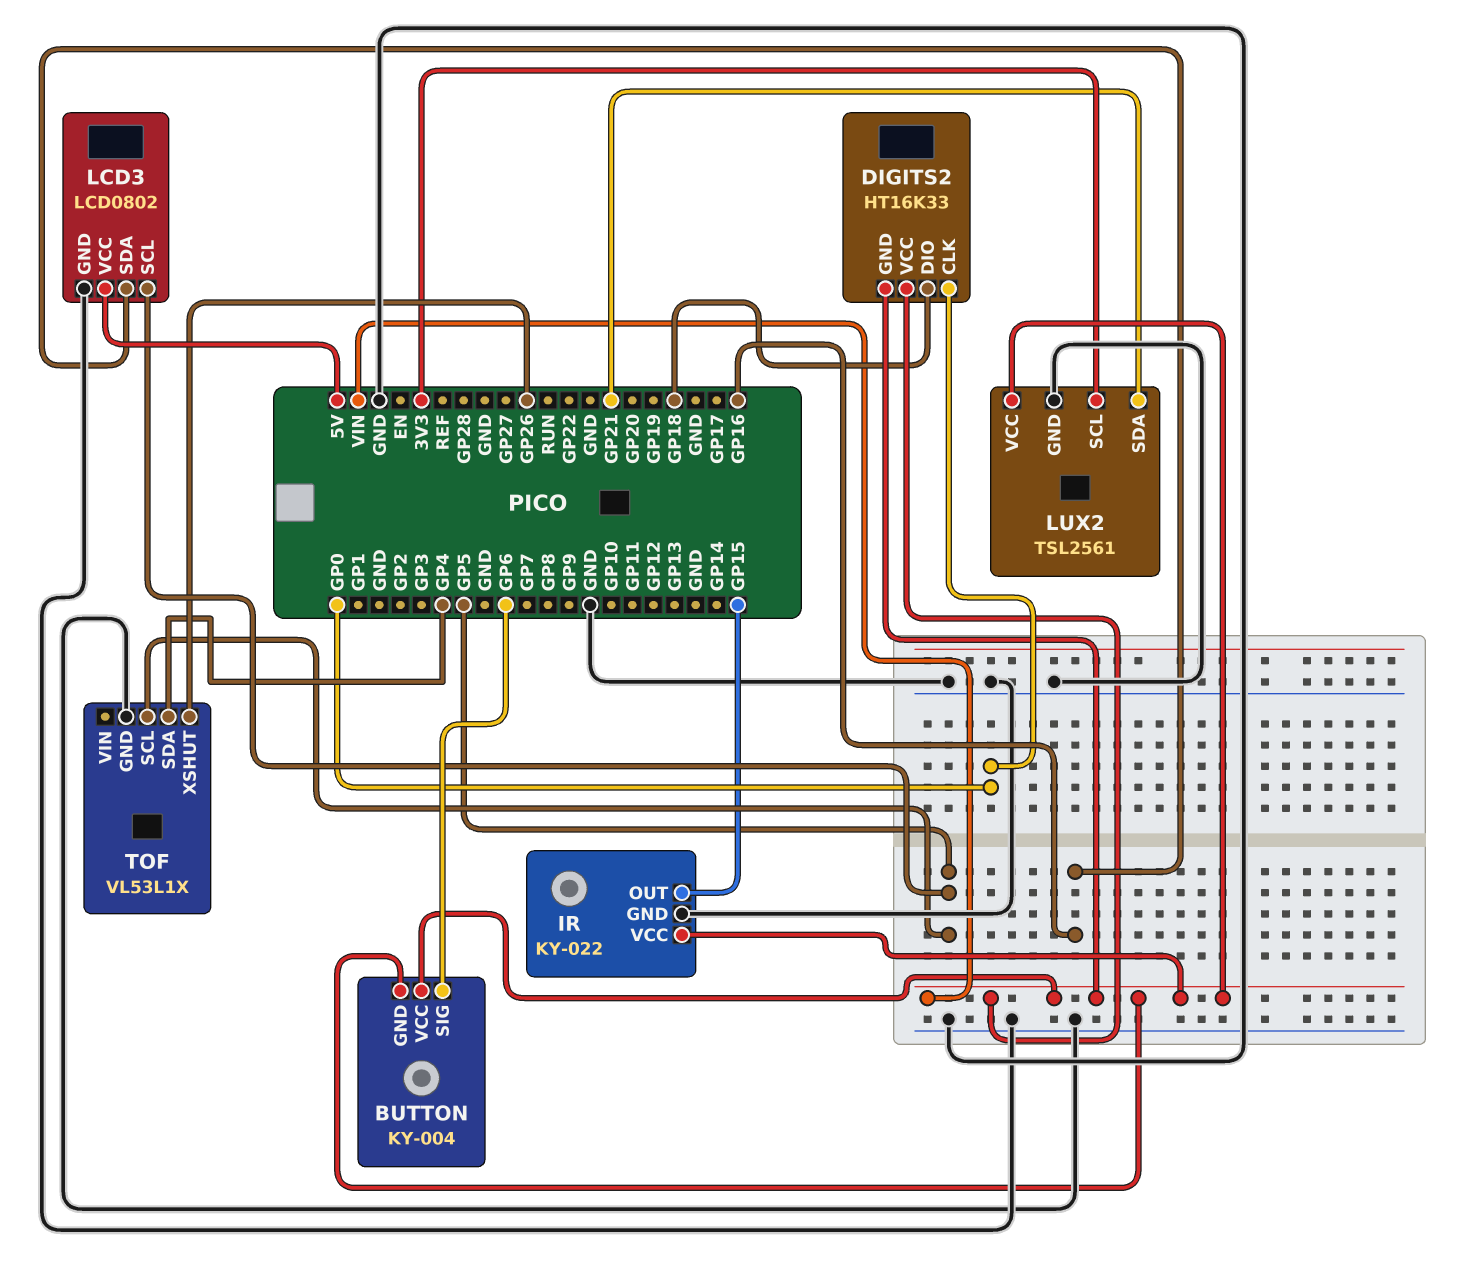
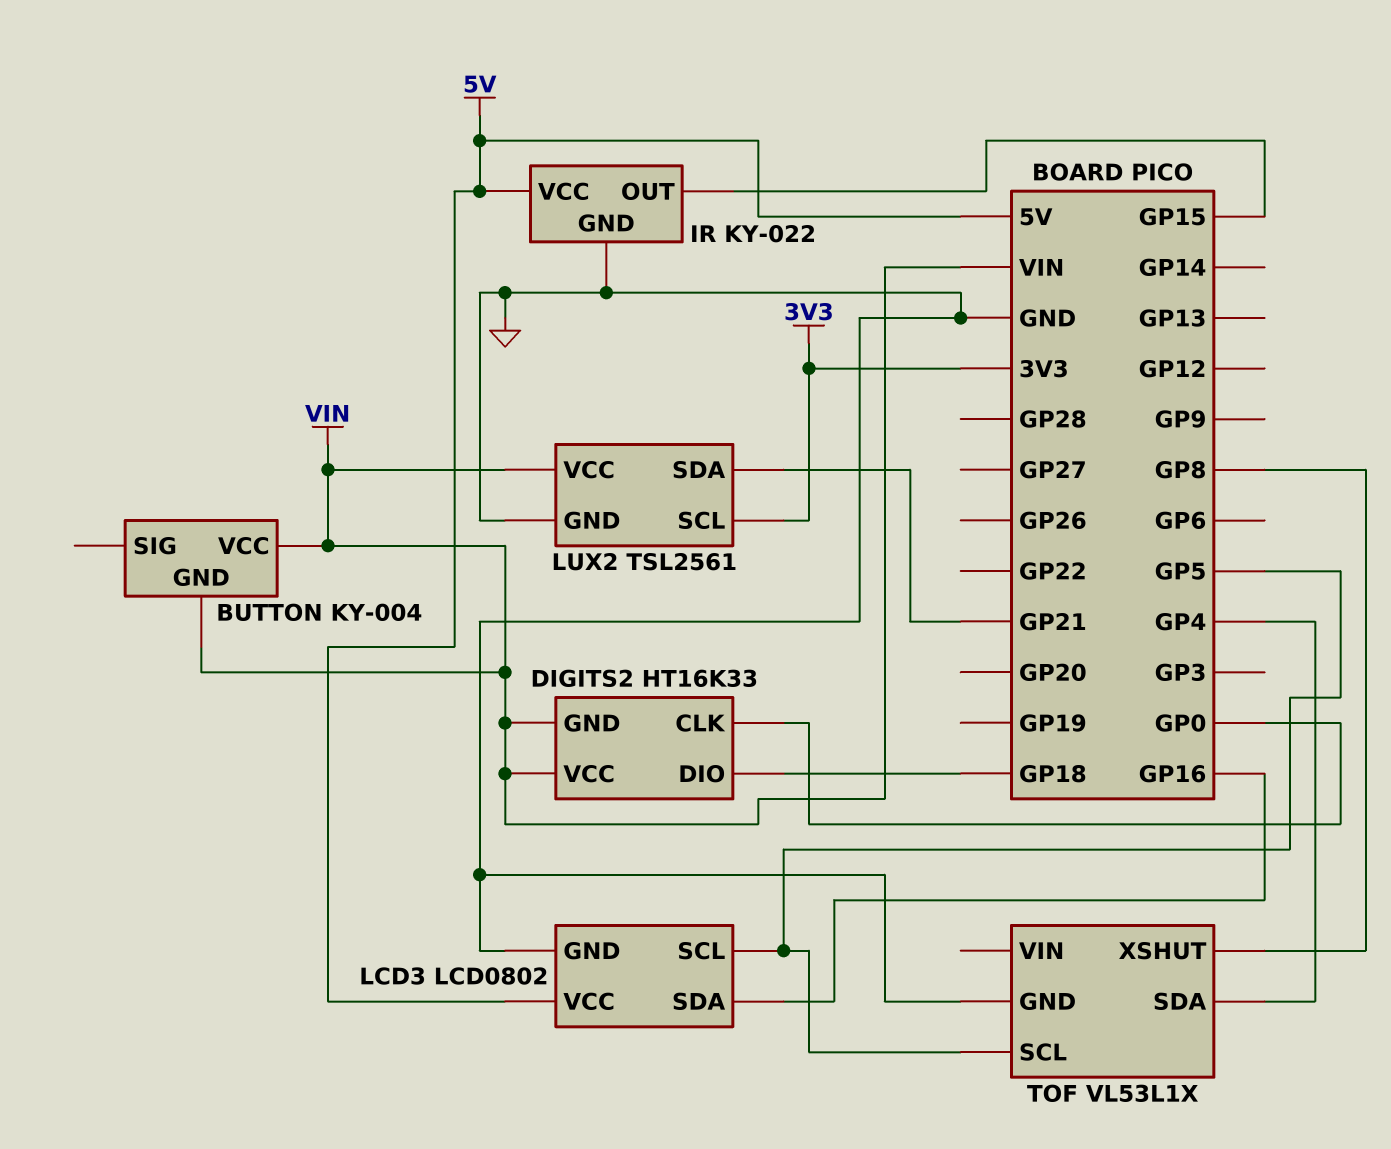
BUTTON pin SIG: GP6 -> none
IR pin VCC: VIN -> 5V
TOF pin XSHUT: GP26 -> GP8

